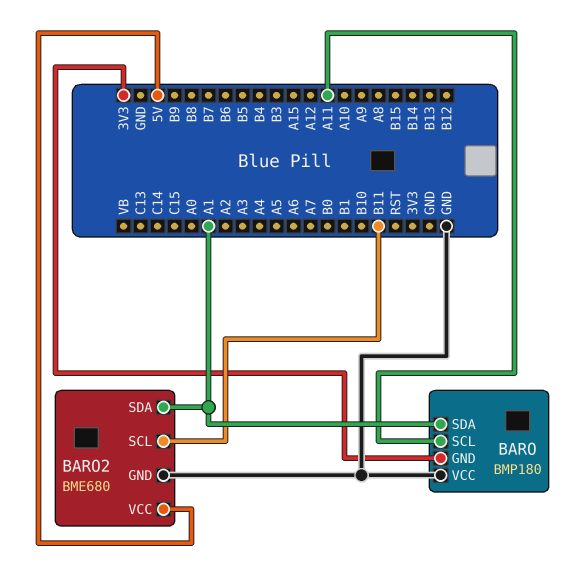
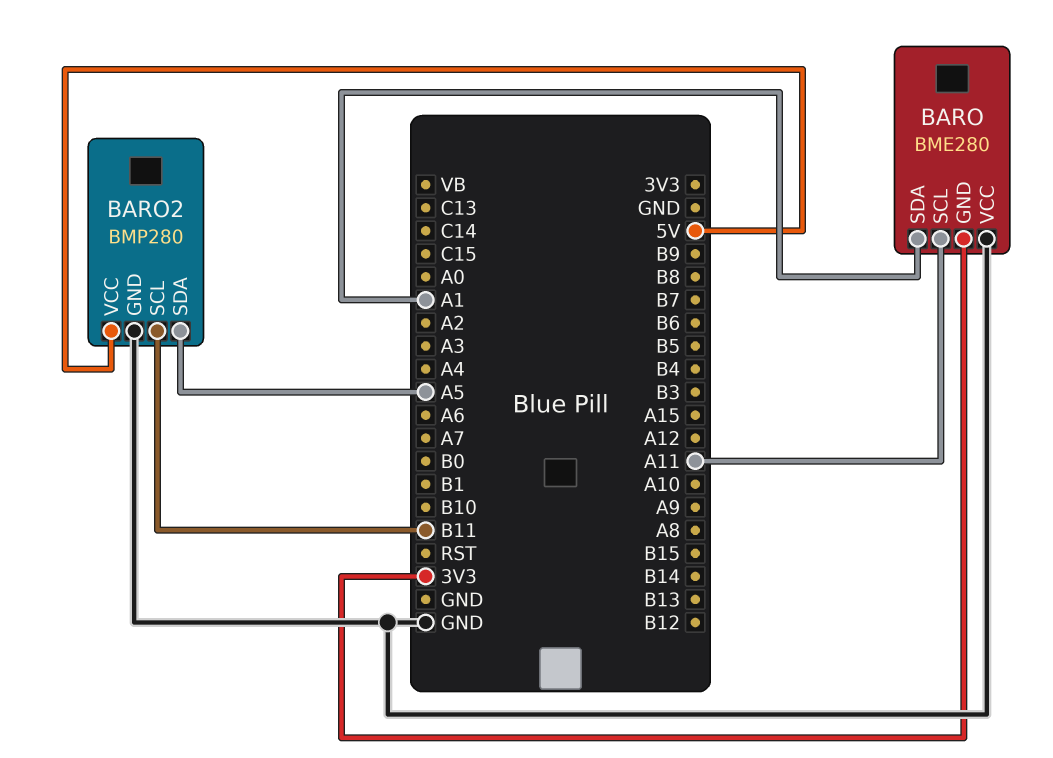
BARO: BMP180 -> BME280
BARO2: BME680 -> BMP280
BARO2 pin SDA: A1 -> A5

